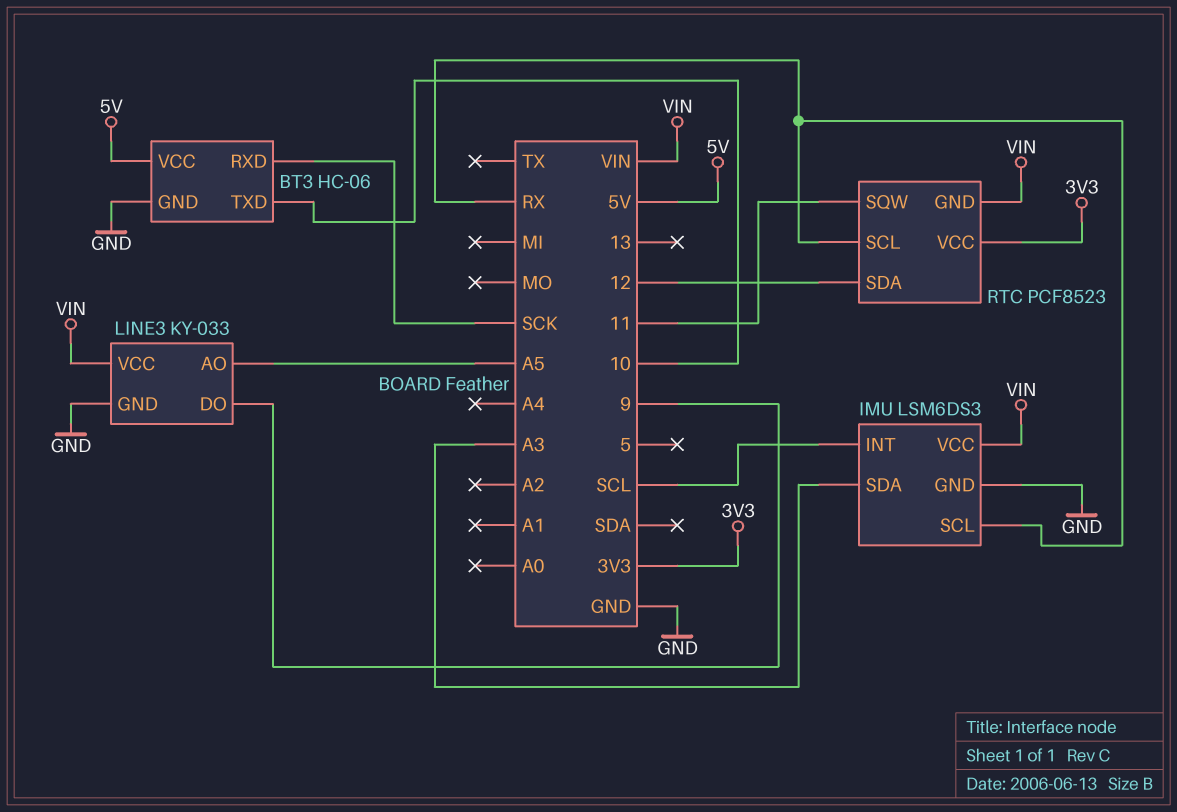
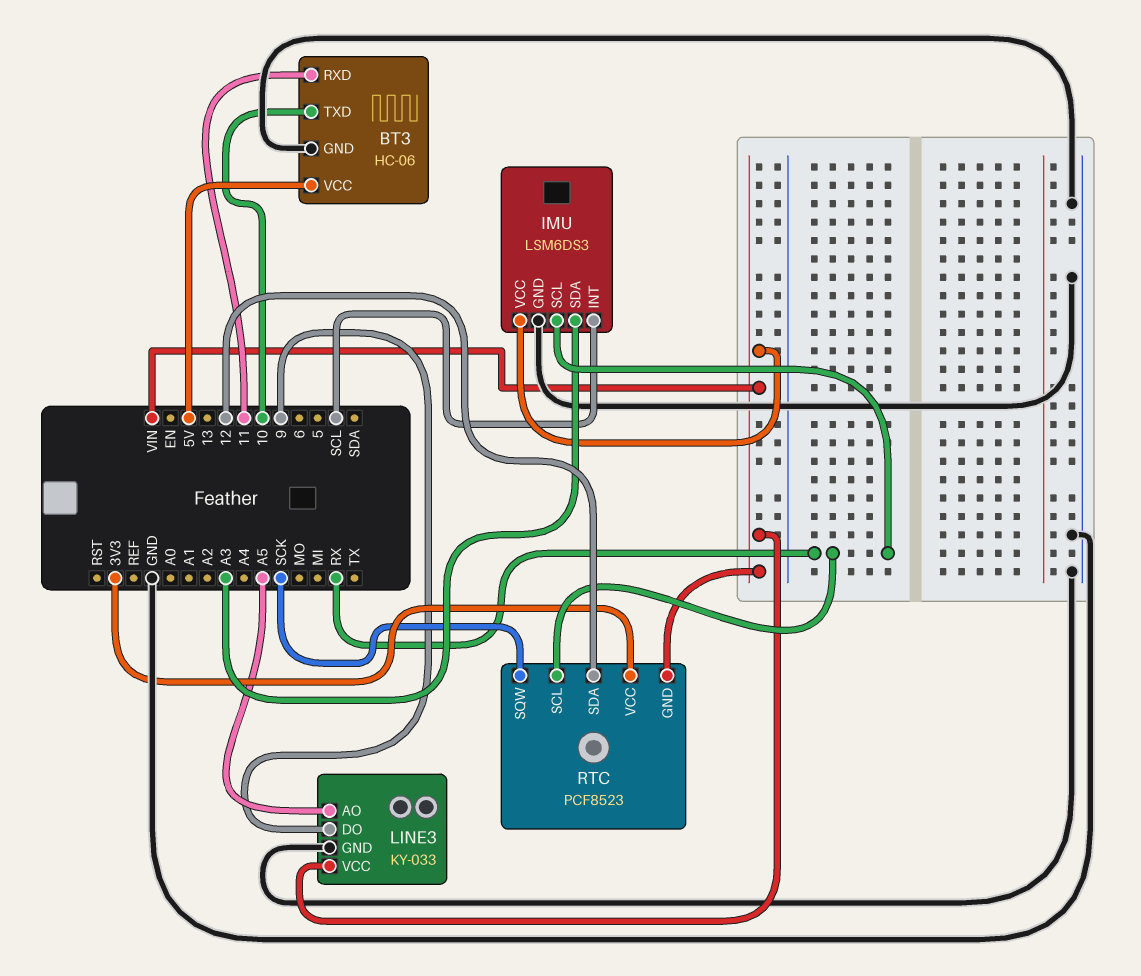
BT3 pin RXD: SCK -> 11
RTC pin SQW: 11 -> SCK

